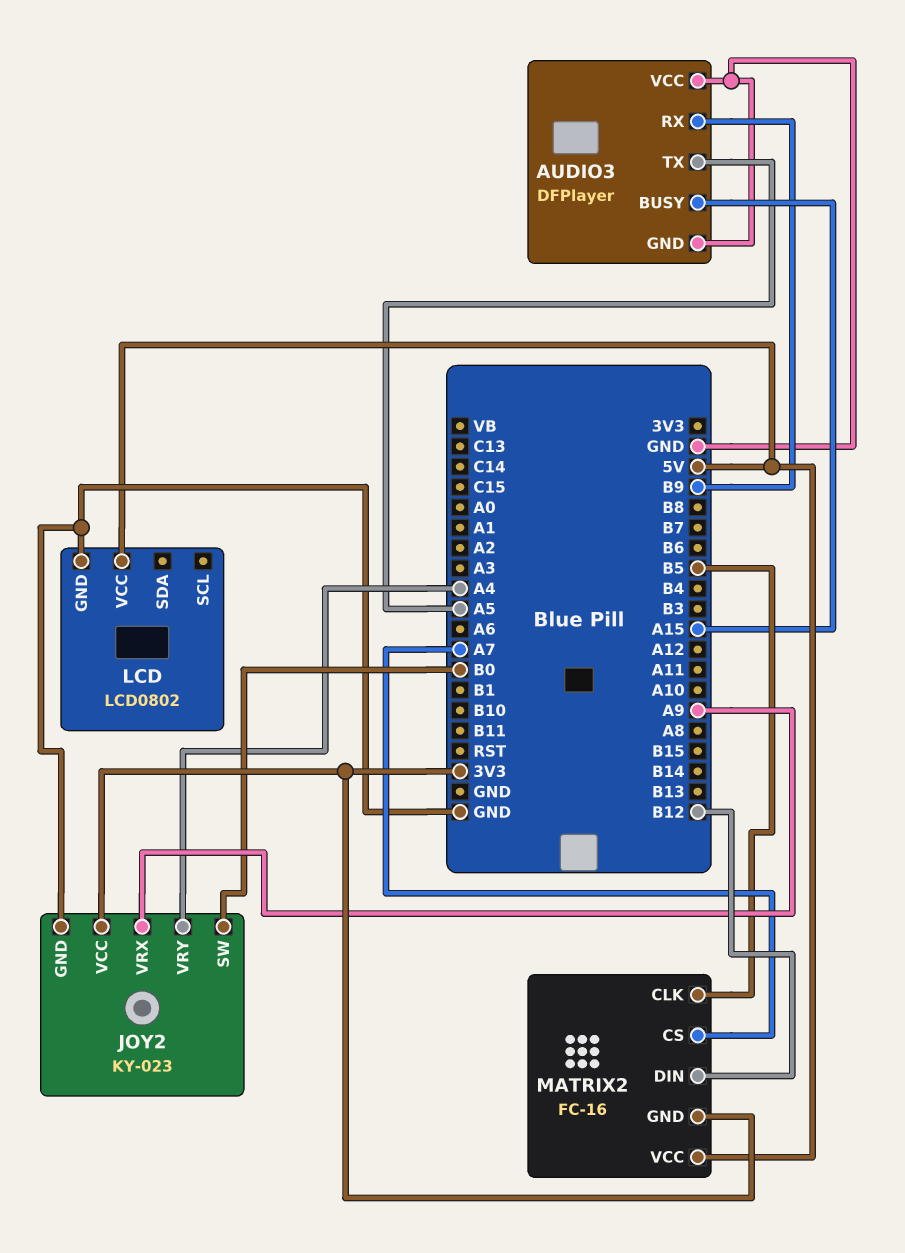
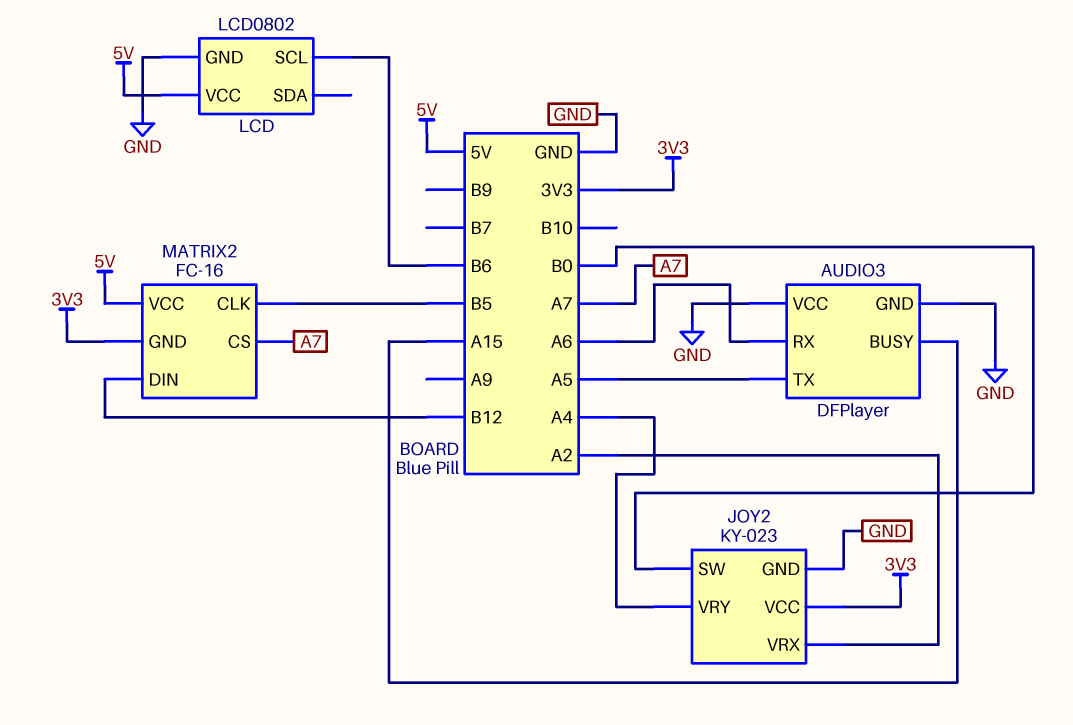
AUDIO3 pin RX: B9 -> A6
JOY2 pin VRX: A9 -> A2
LCD pin SCL: none -> B6

